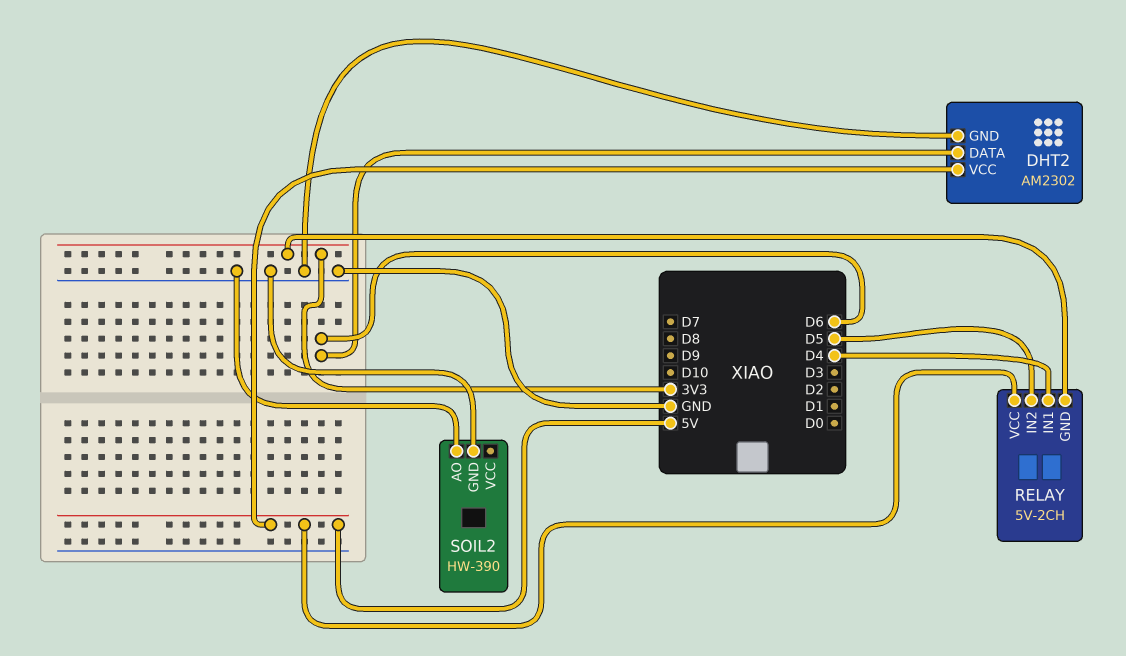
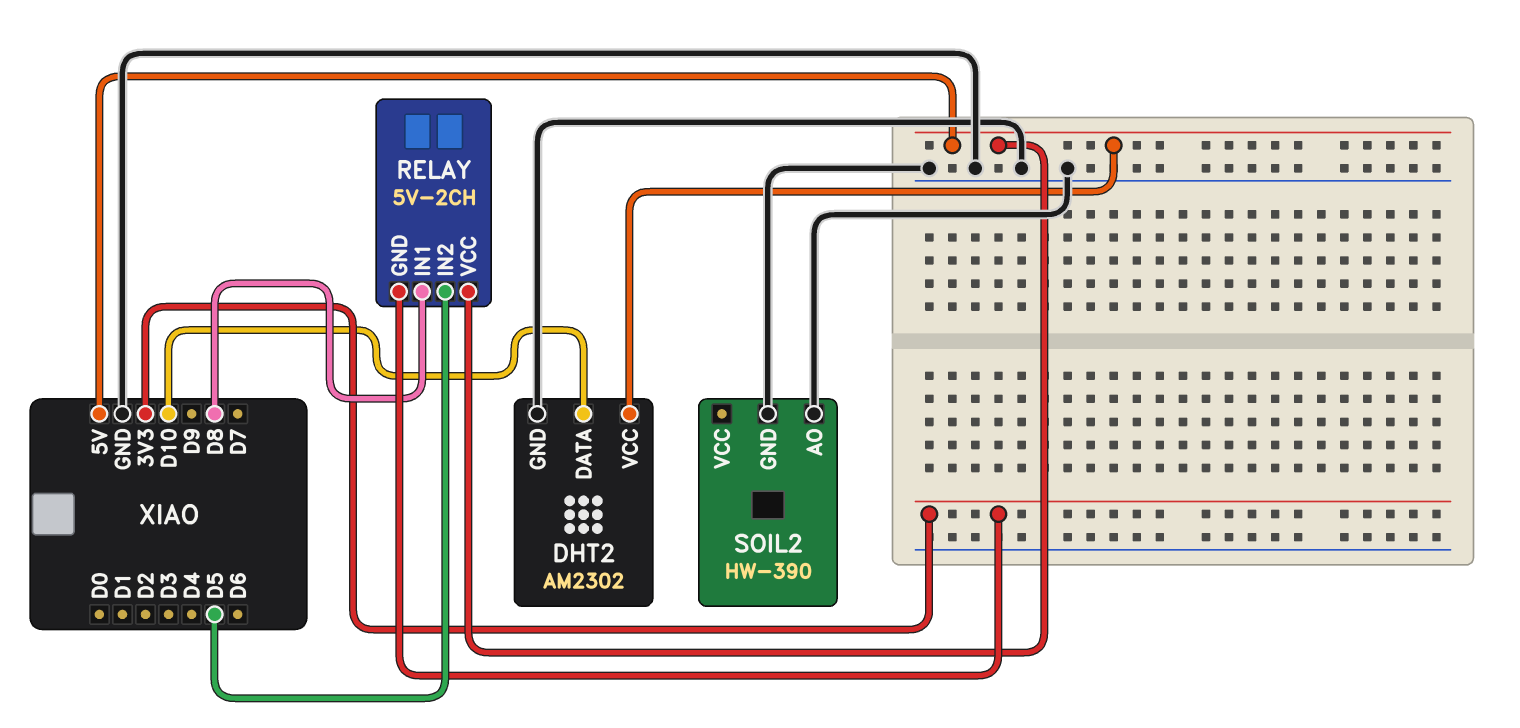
DHT2 pin DATA: D6 -> D10
RELAY pin IN1: D4 -> D8

